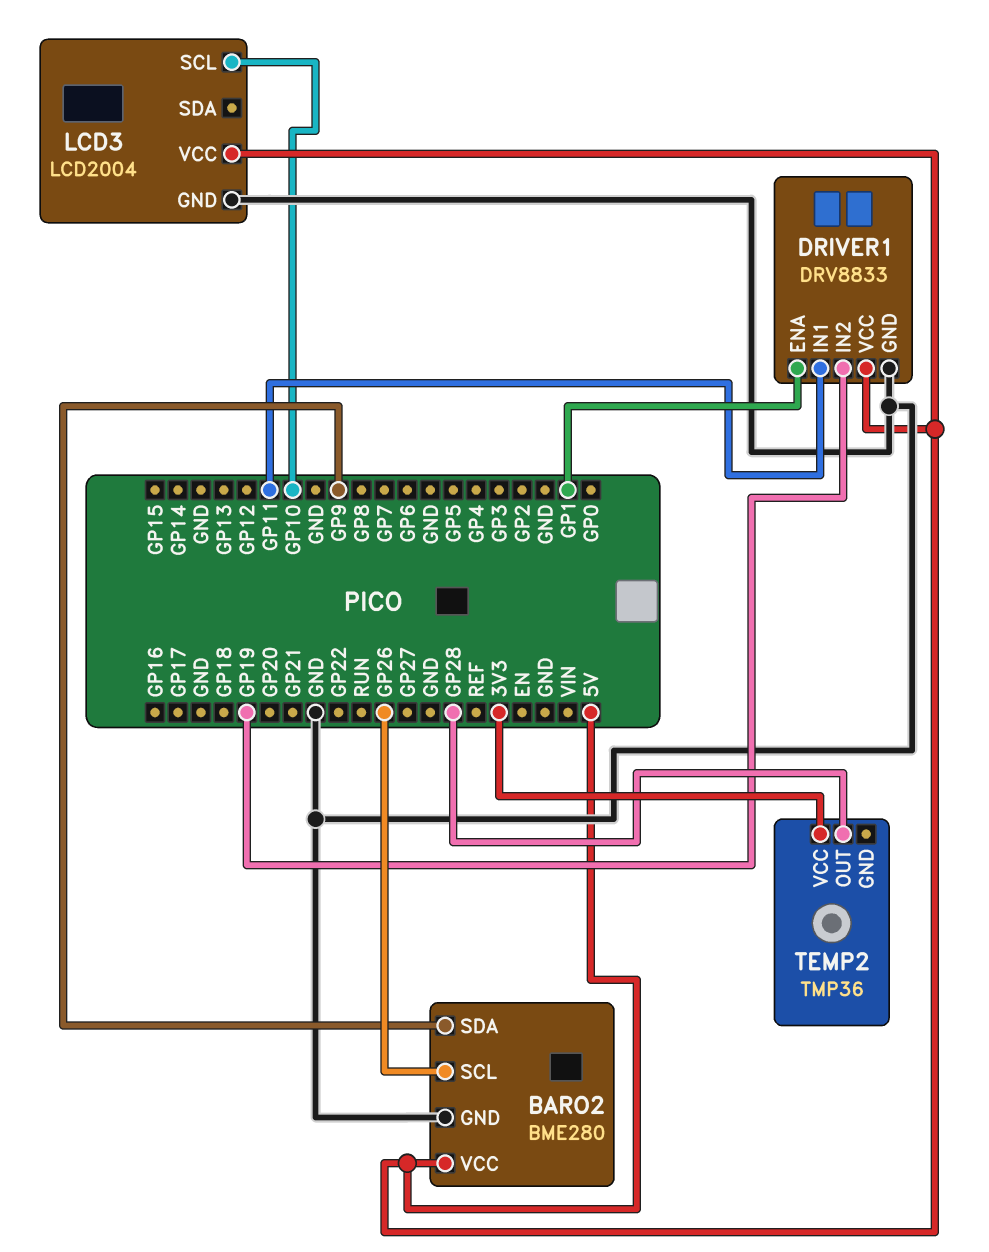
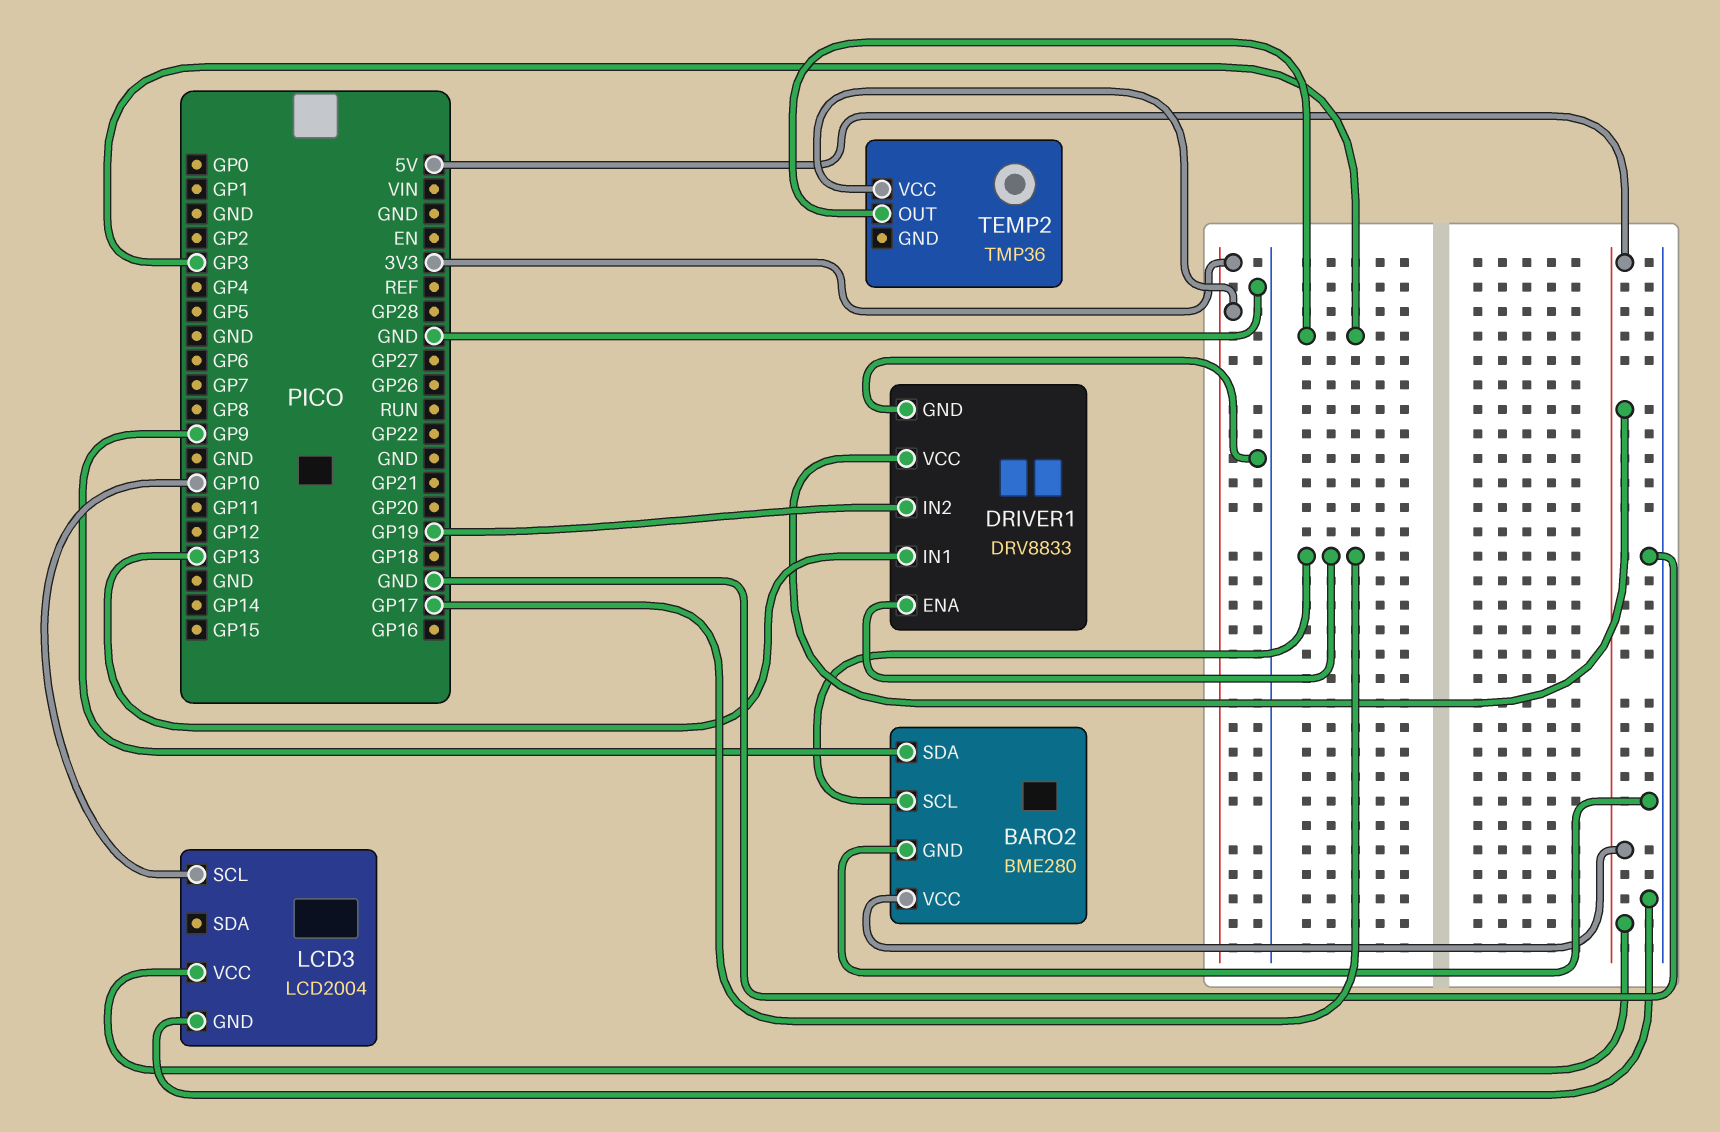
BARO2 pin SCL: GP26 -> GP17
DRIVER1 pin ENA: GP1 -> GP17
DRIVER1 pin IN1: GP11 -> GP13
TEMP2 pin OUT: GP28 -> GP3

